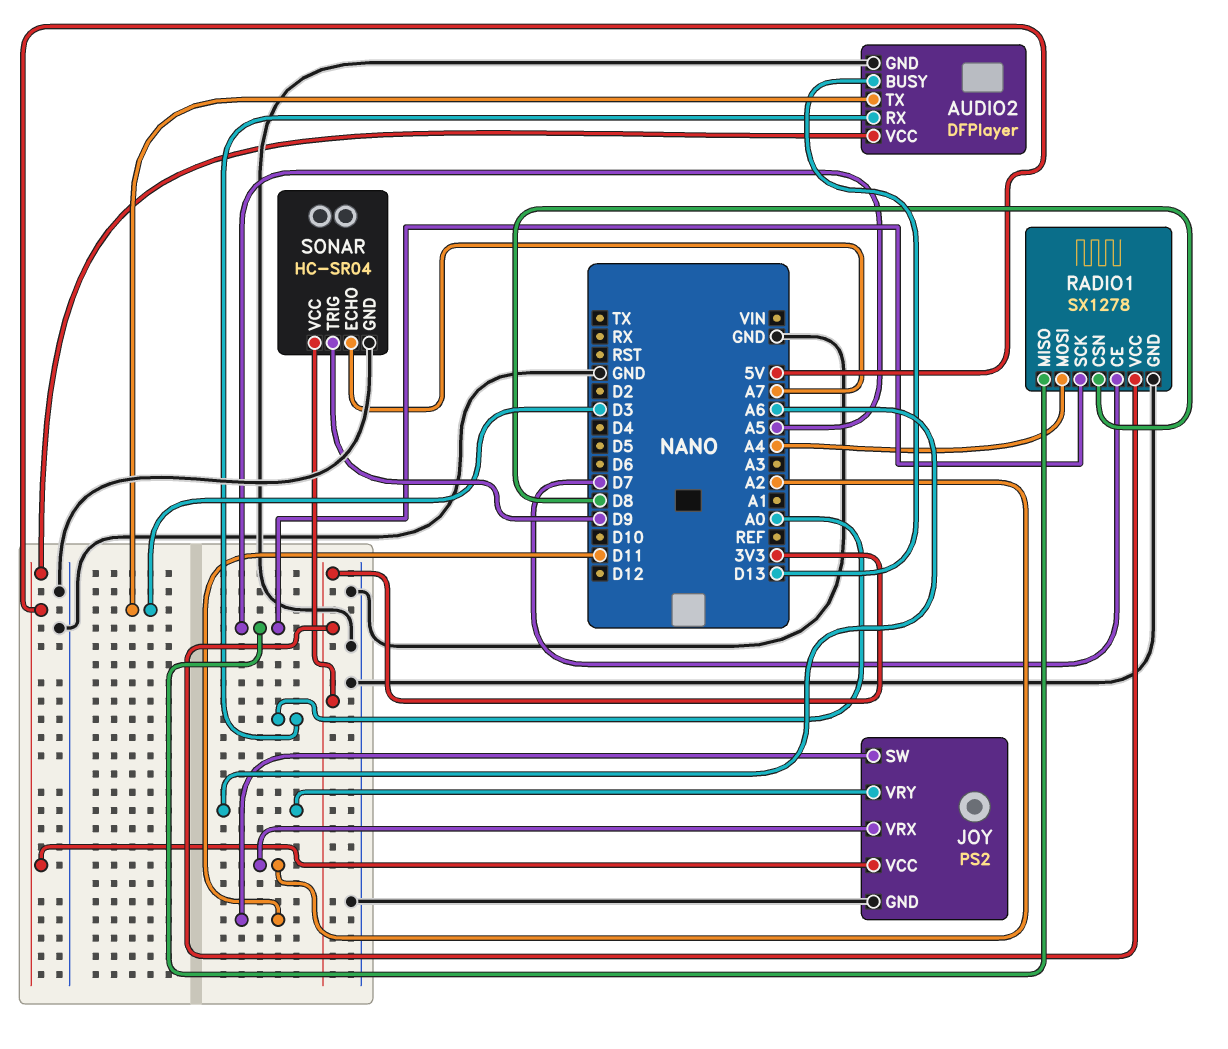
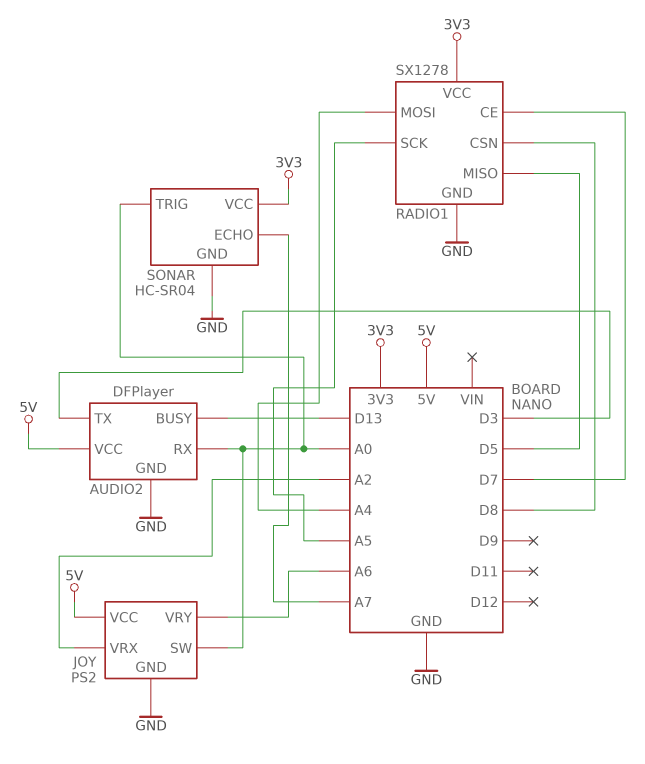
JOY pin SW: D11 -> A0
RADIO1 pin MISO: A5 -> D5
SONAR pin TRIG: D9 -> A0

